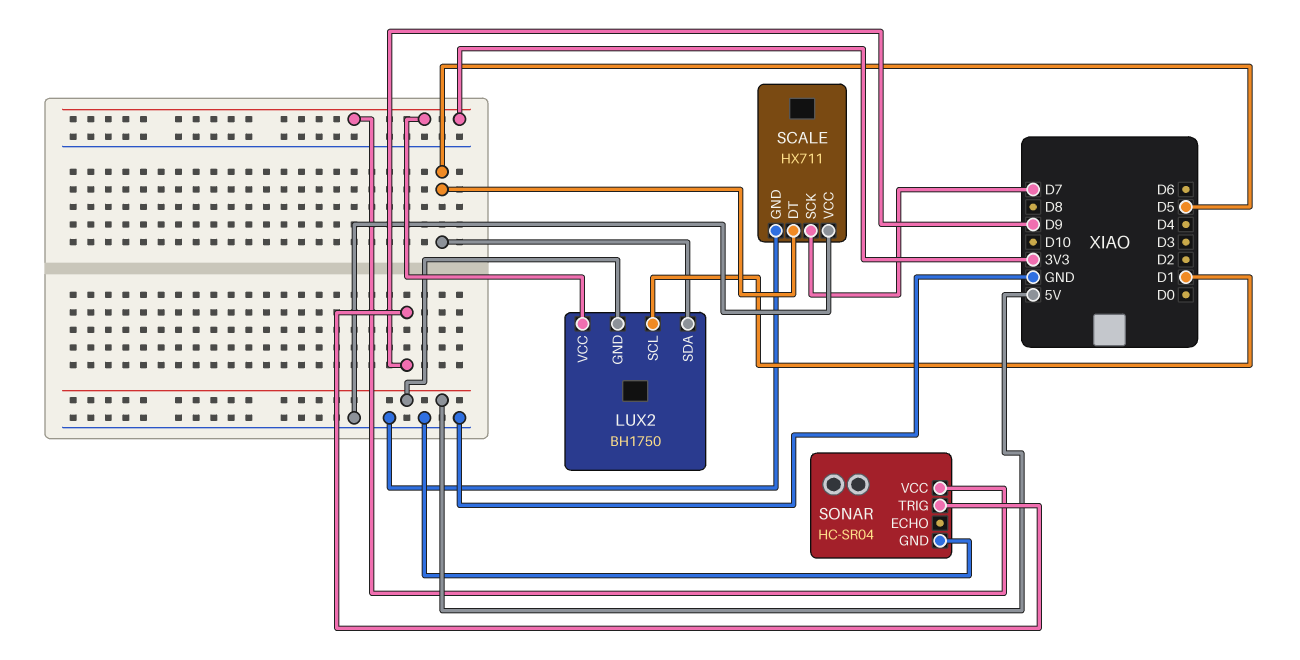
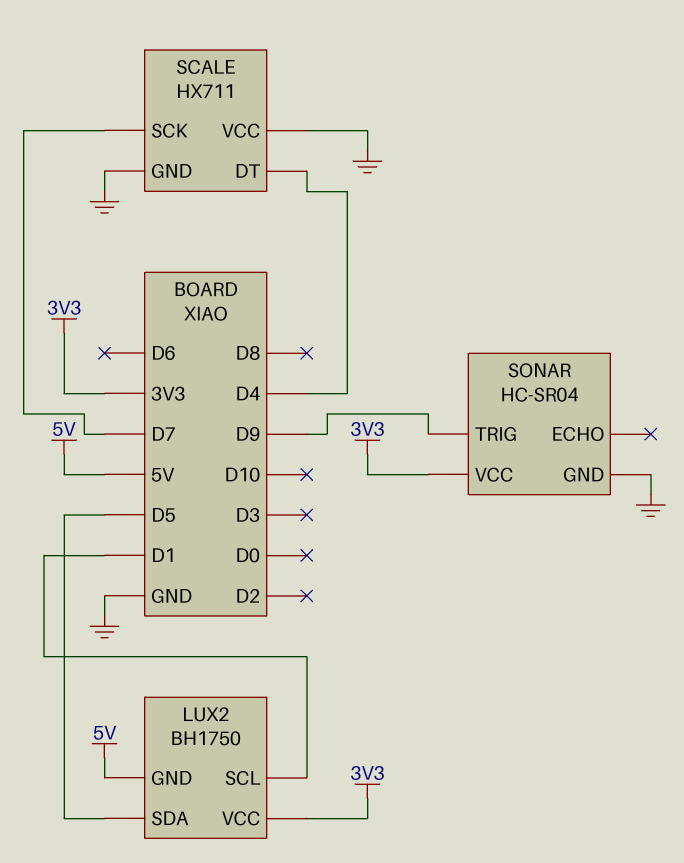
SCALE pin DT: D5 -> D4

